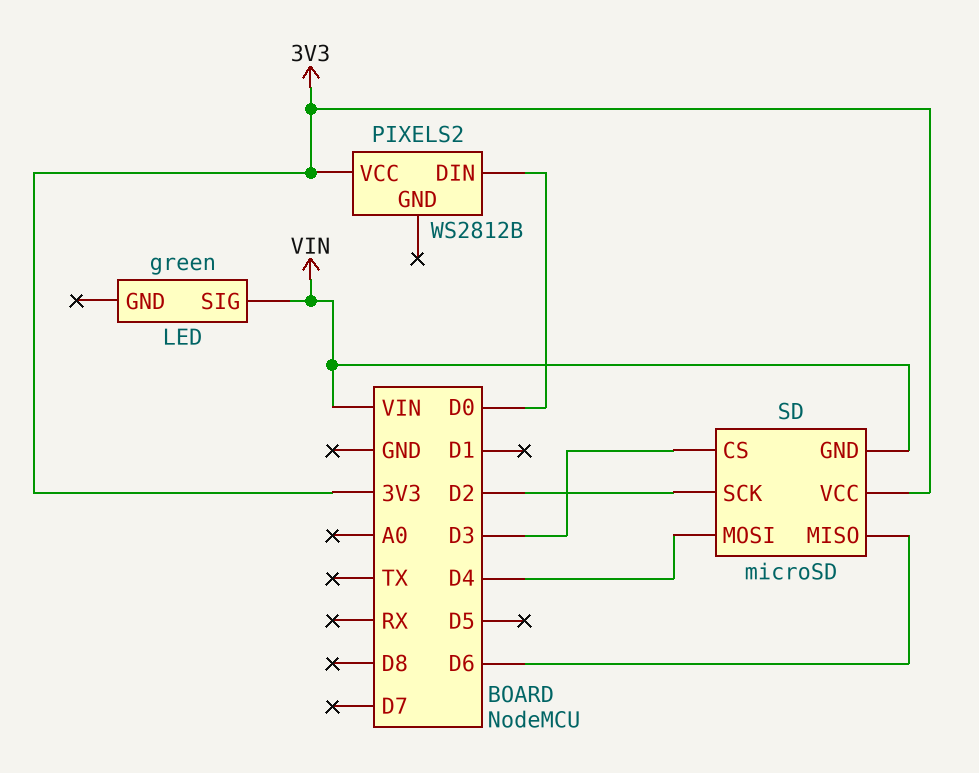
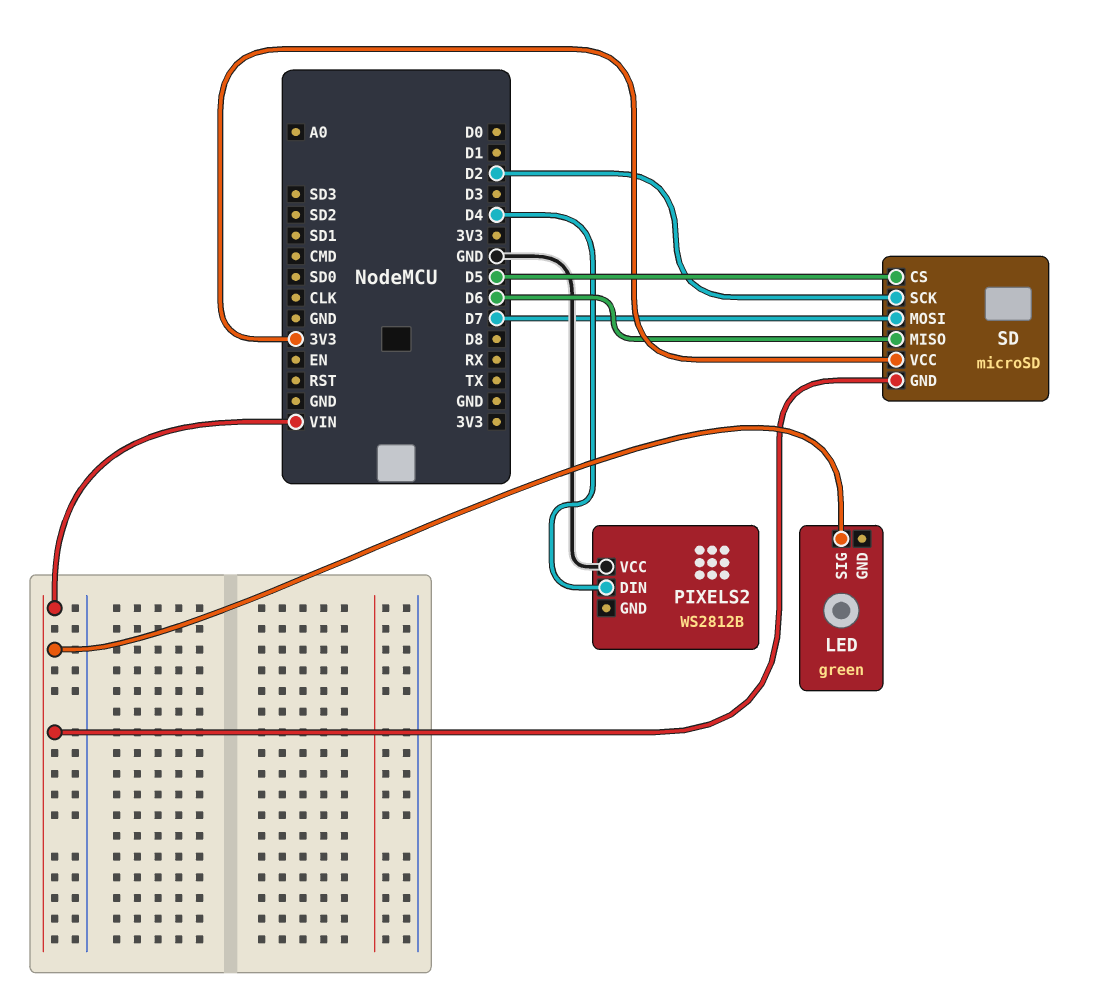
PIXELS2 pin DIN: D0 -> D4
PIXELS2 pin VCC: 3V3 -> GND
SD pin CS: D3 -> D5
SD pin MOSI: D4 -> D7

